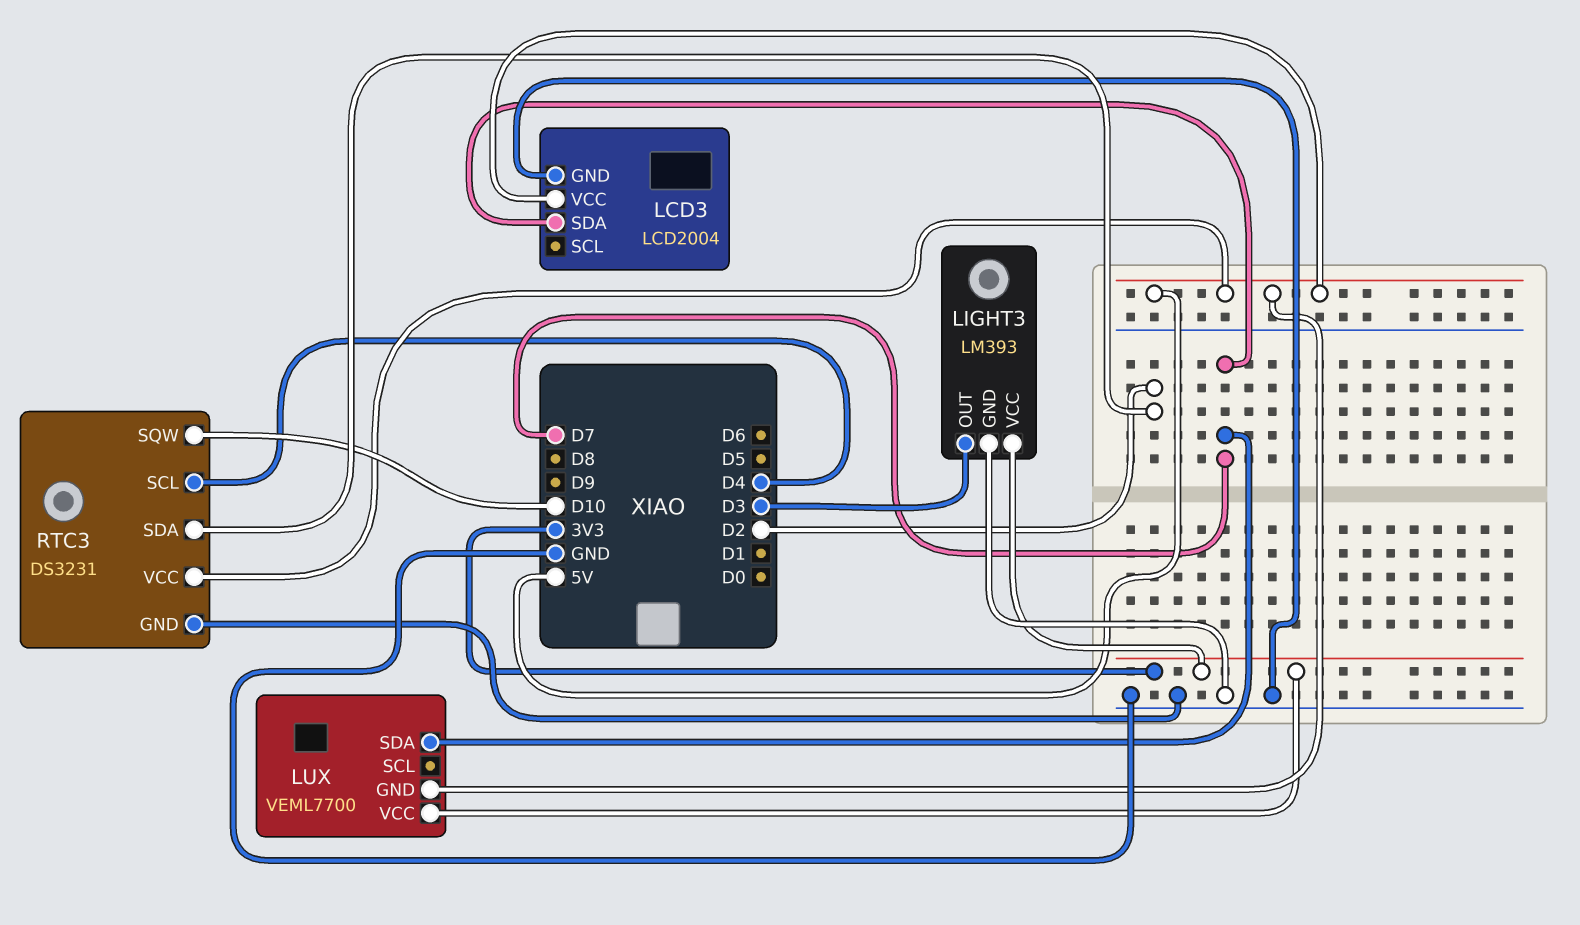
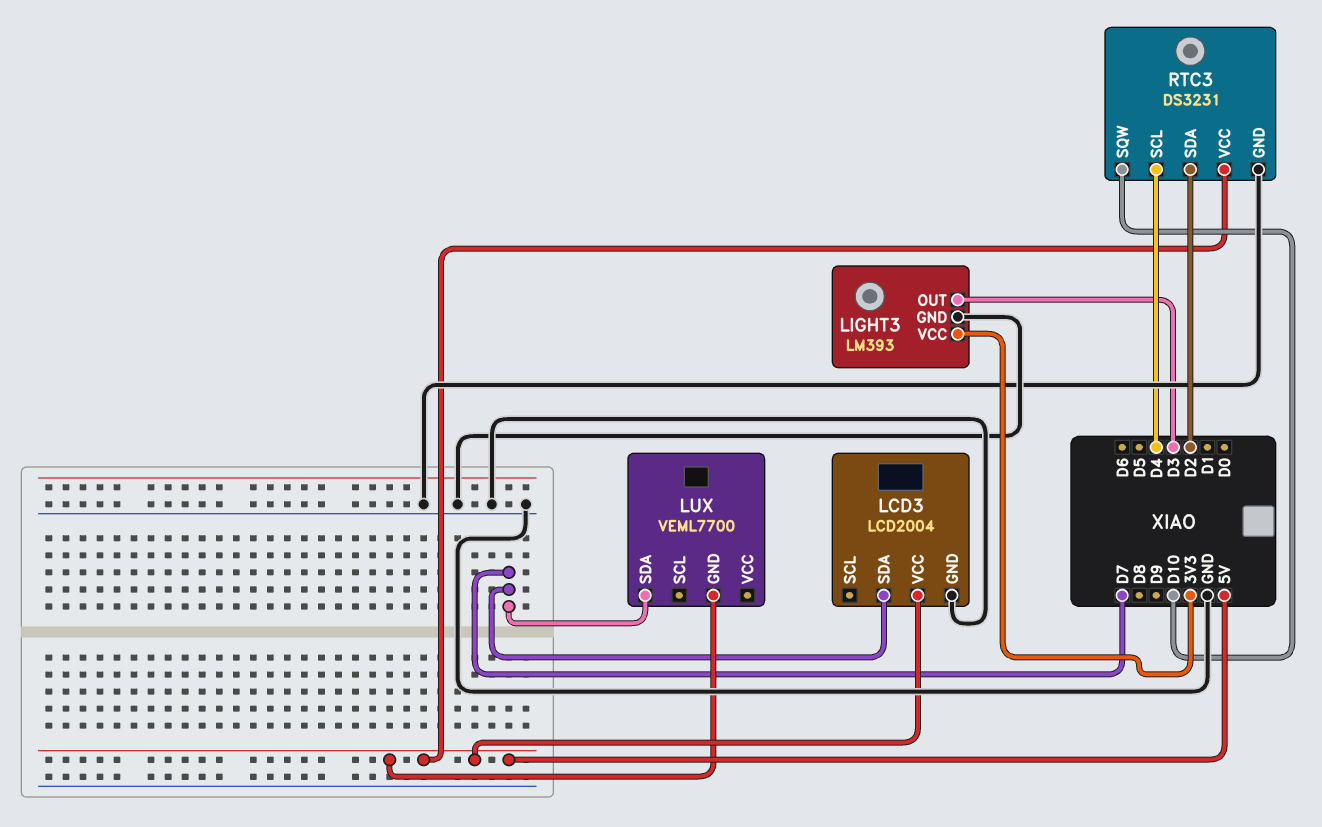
LUX pin VCC: 3V3 -> none

